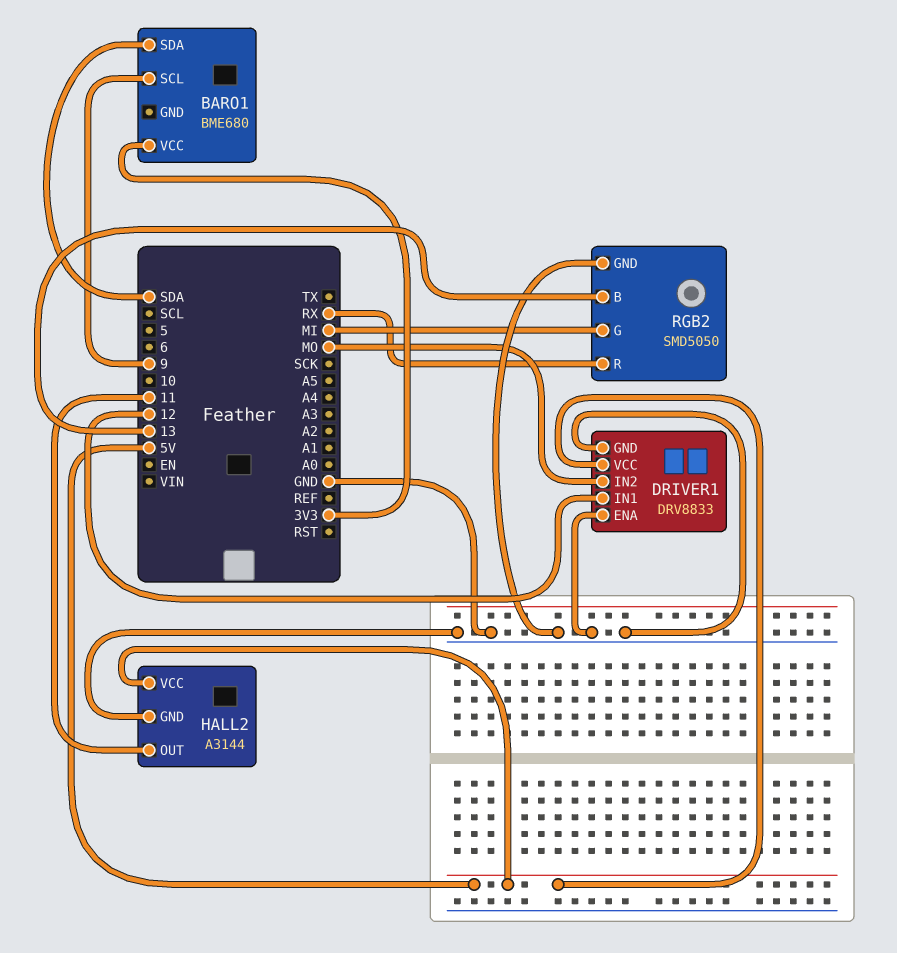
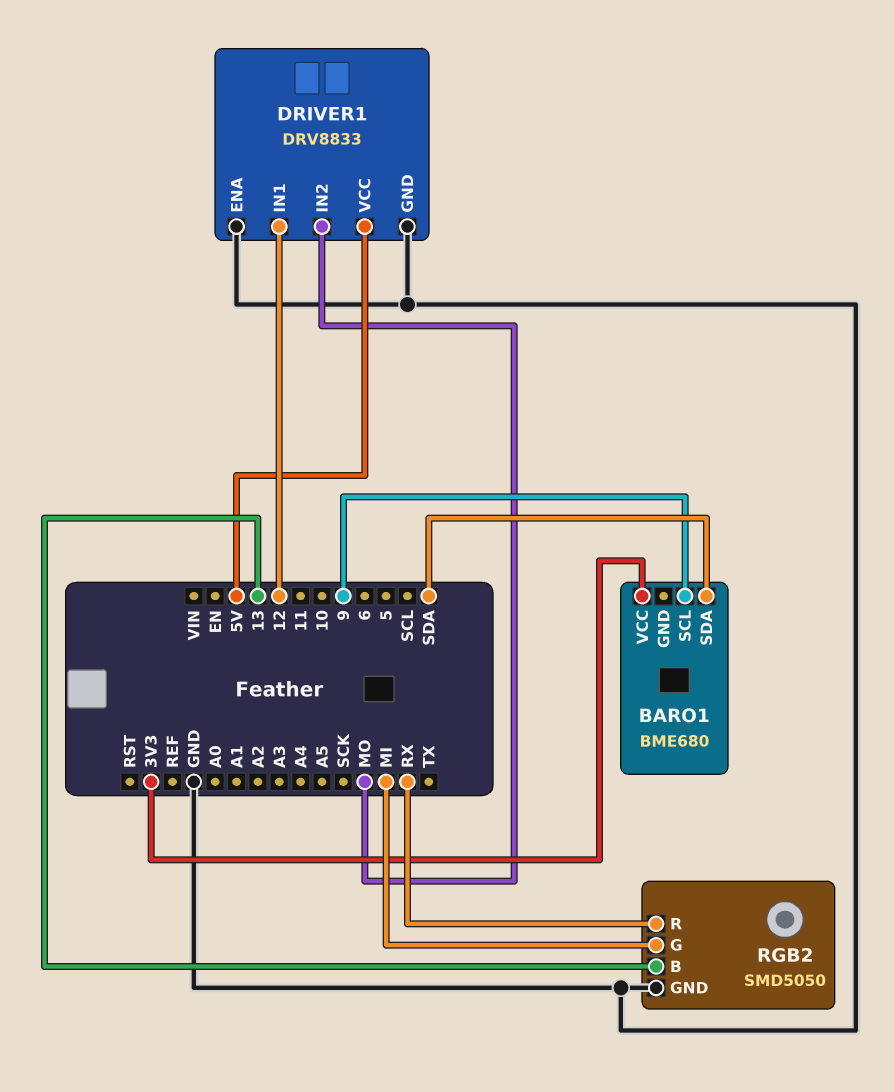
HALL2: A3144 -> none
HALL2 pin GND: GND -> none
HALL2 pin OUT: 11 -> none
HALL2 pin VCC: 5V -> none

